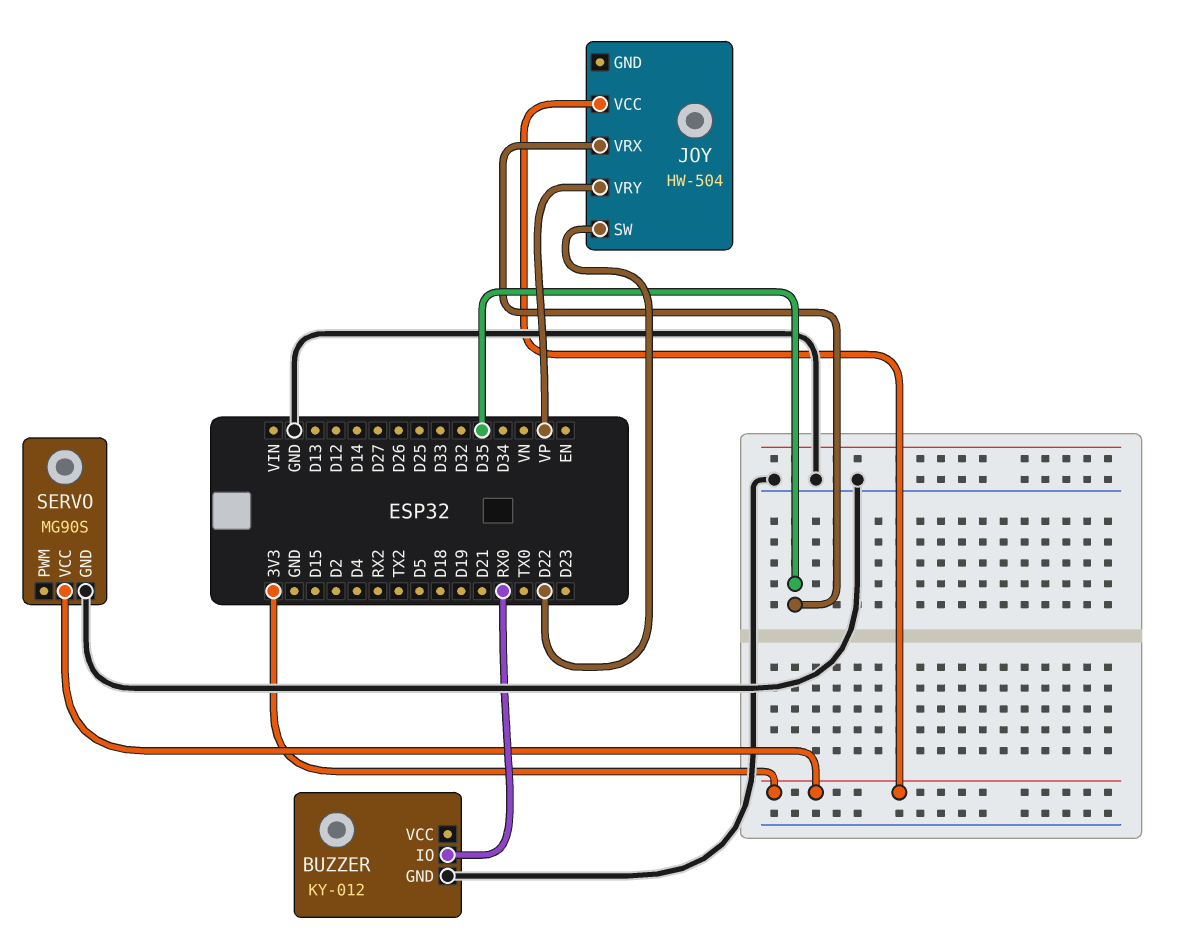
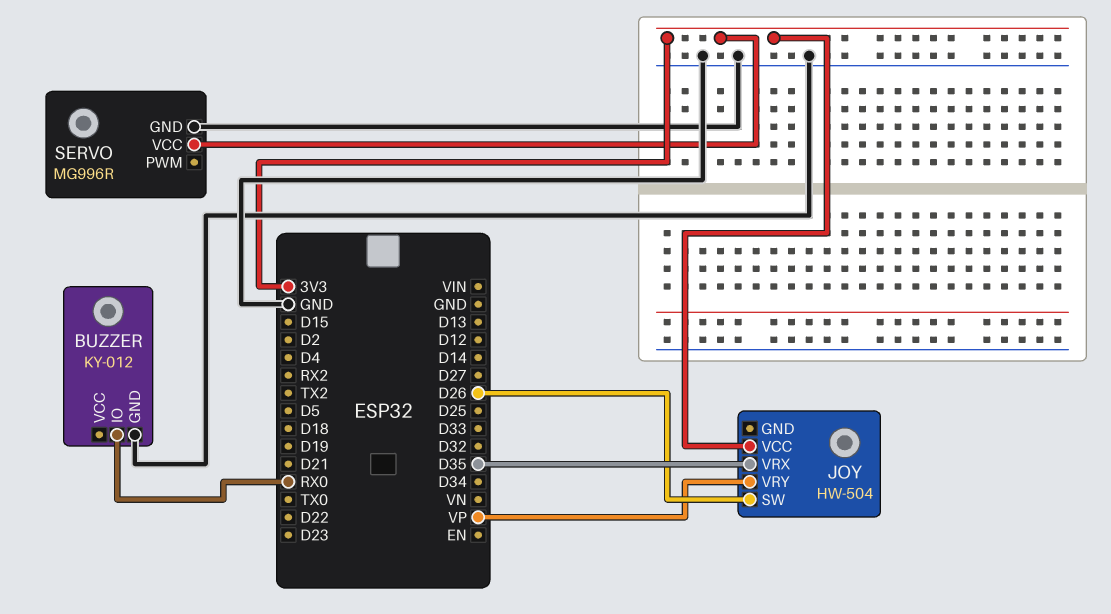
JOY pin SW: D22 -> D26
SERVO: MG90S -> MG996R

